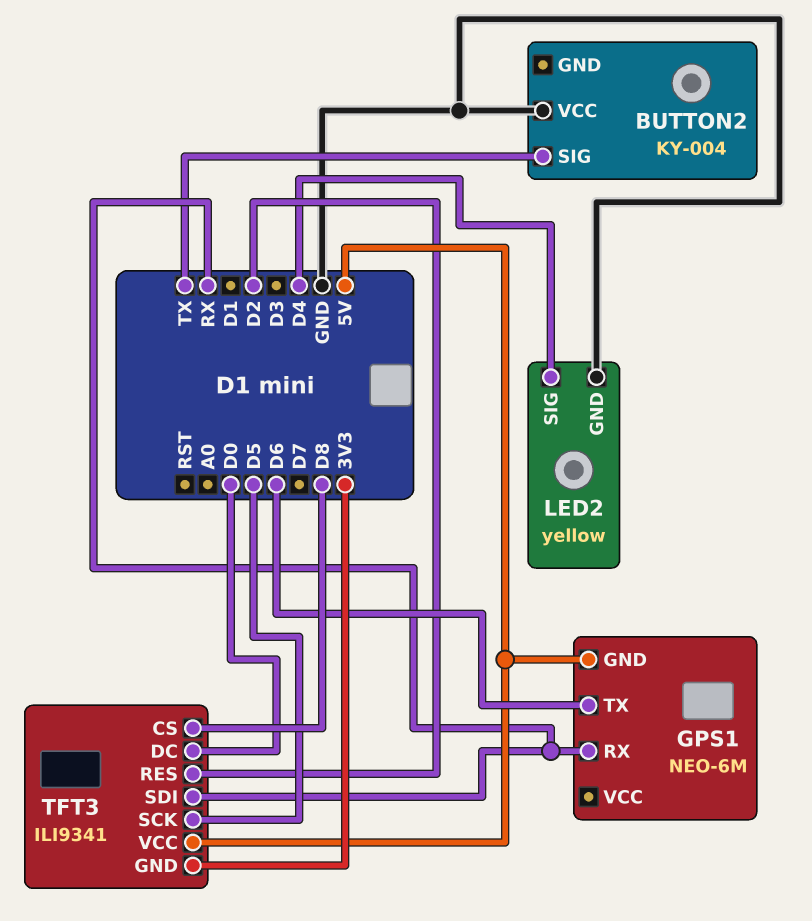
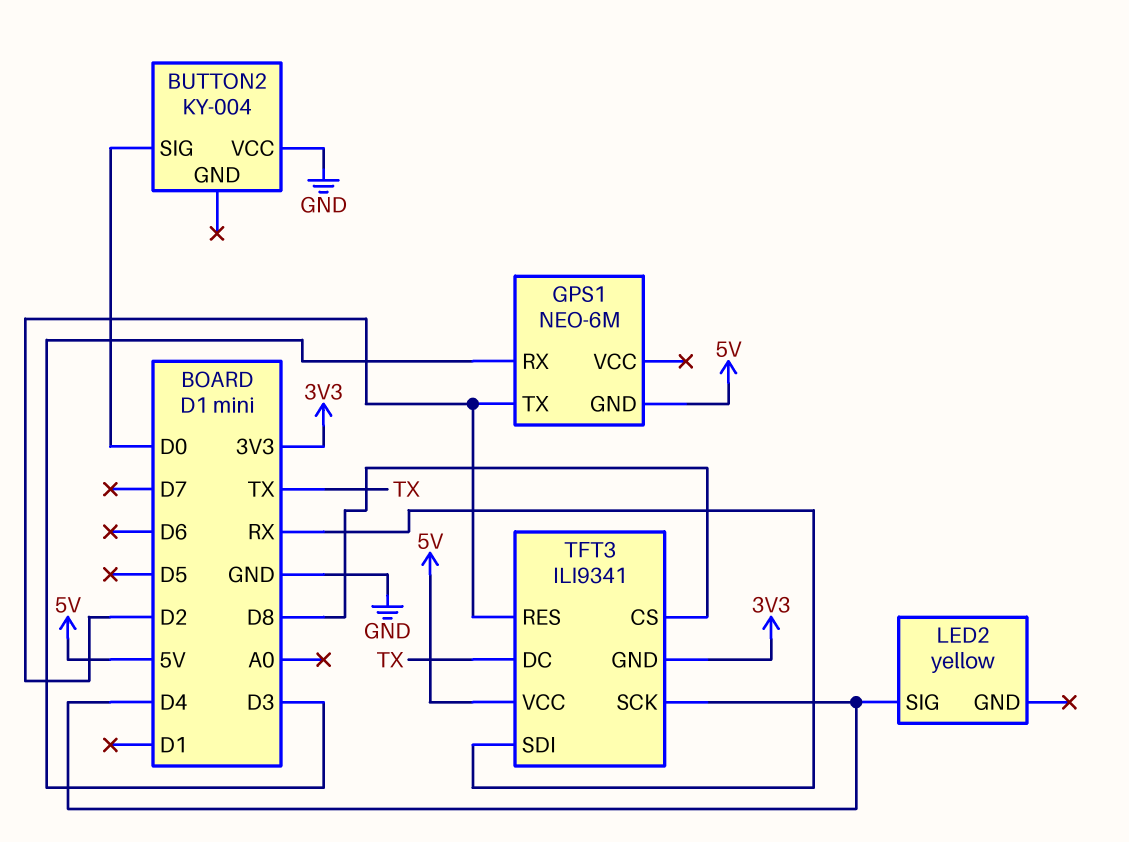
BUTTON2 pin SIG: TX -> D0
GPS1 pin RX: RX -> D3
GPS1 pin TX: D6 -> D2
LED2 pin GND: GND -> none
TFT3 pin DC: D0 -> TX
TFT3 pin SCK: D5 -> D4

